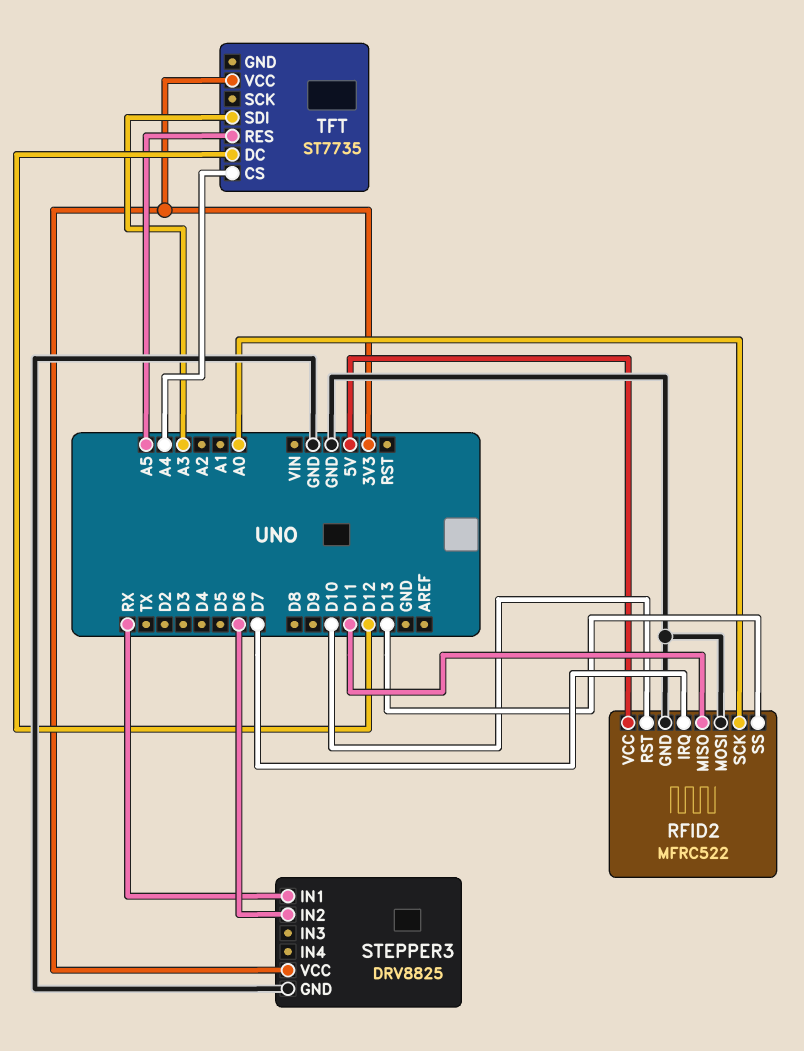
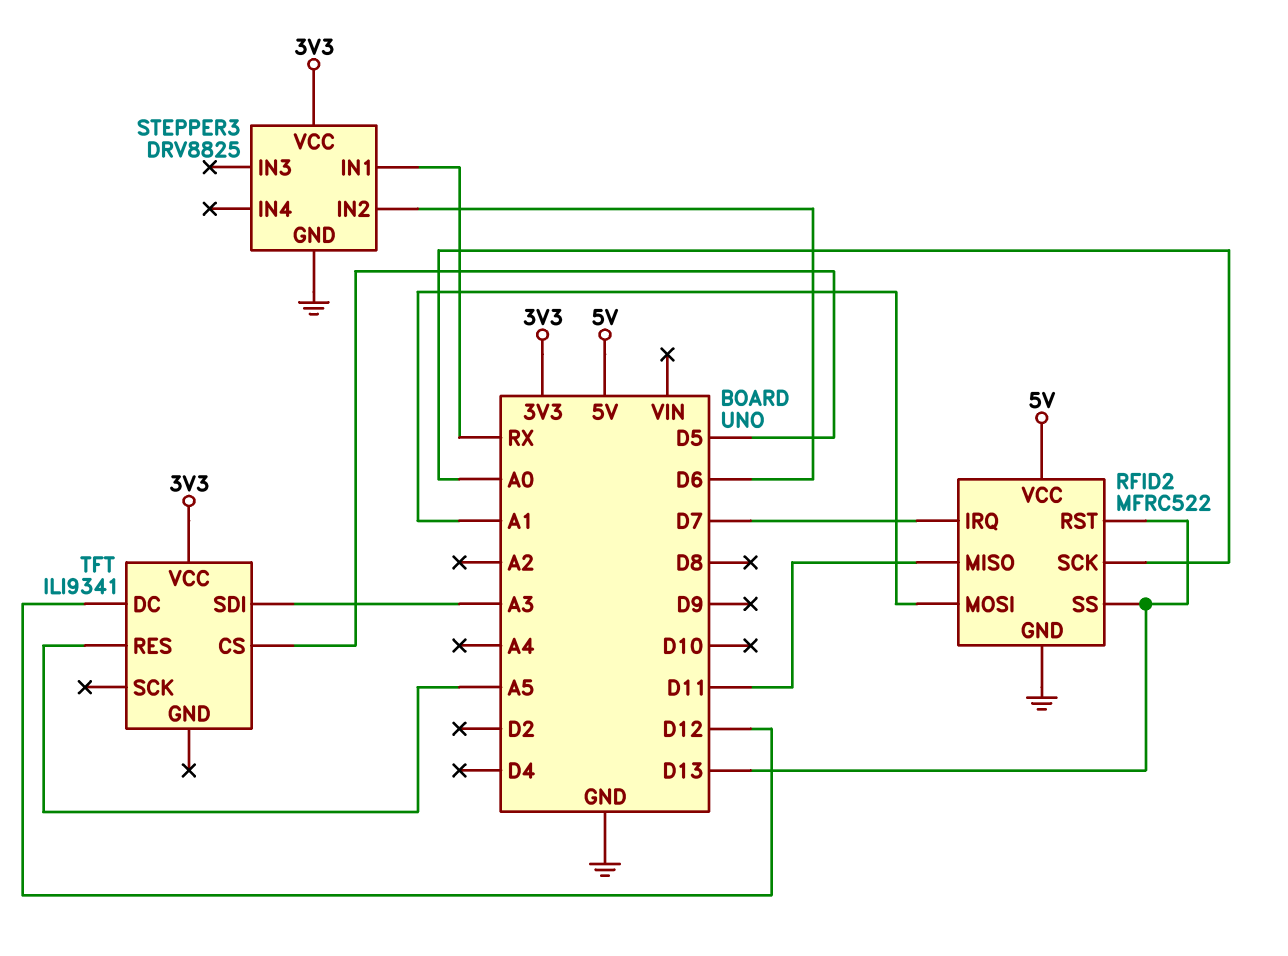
RFID2 pin MOSI: GND -> A1
RFID2 pin RST: D10 -> D13
TFT: ST7735 -> ILI9341
TFT pin CS: A4 -> D5

